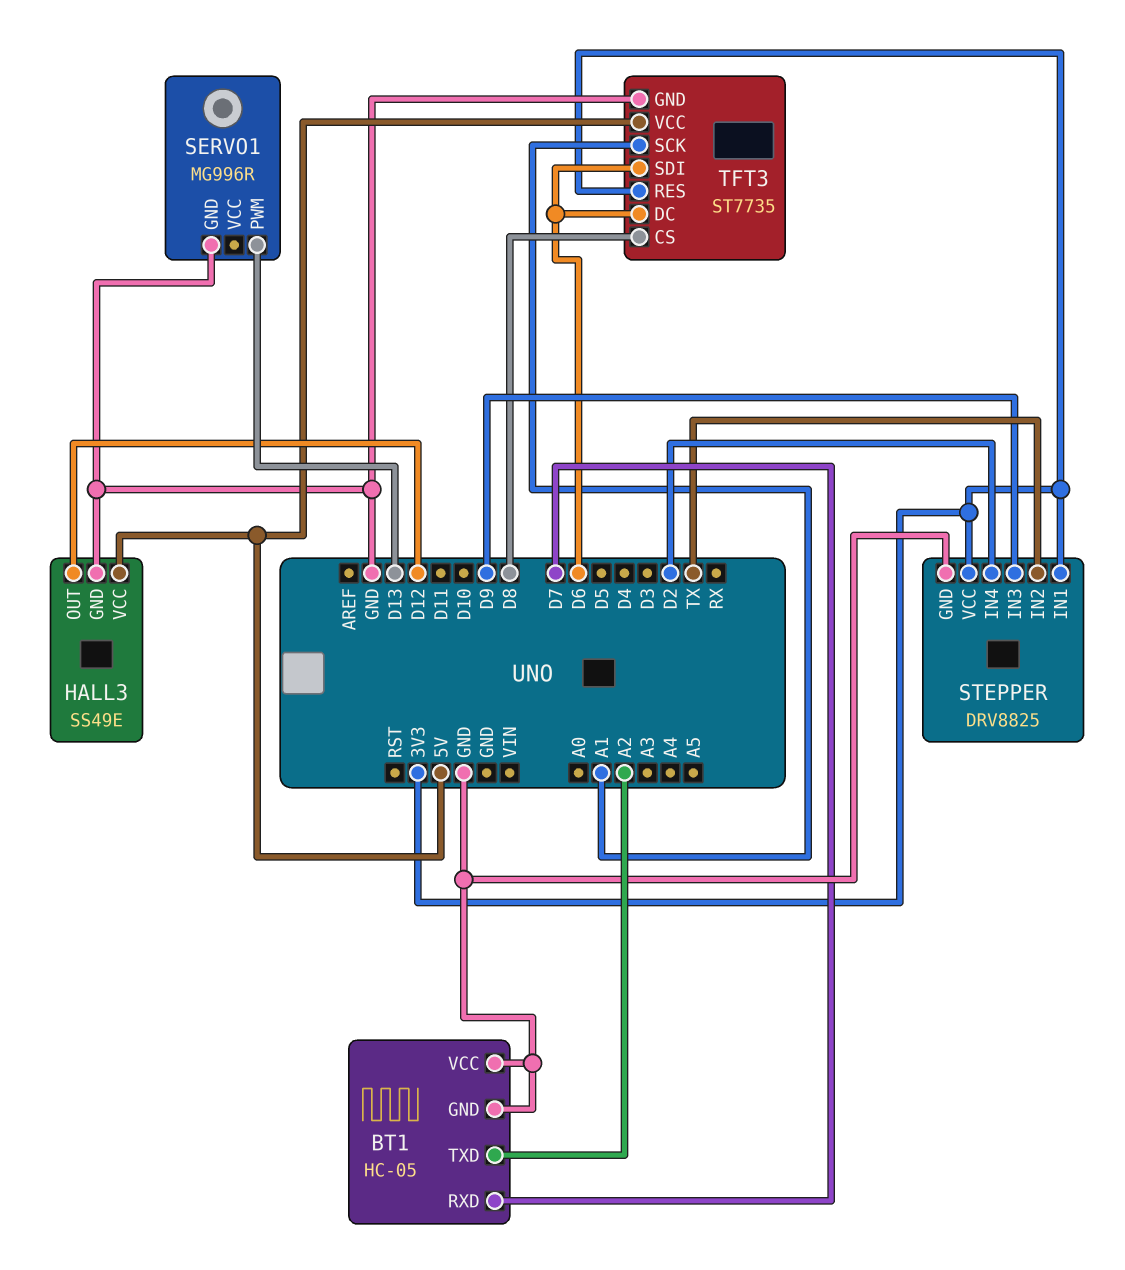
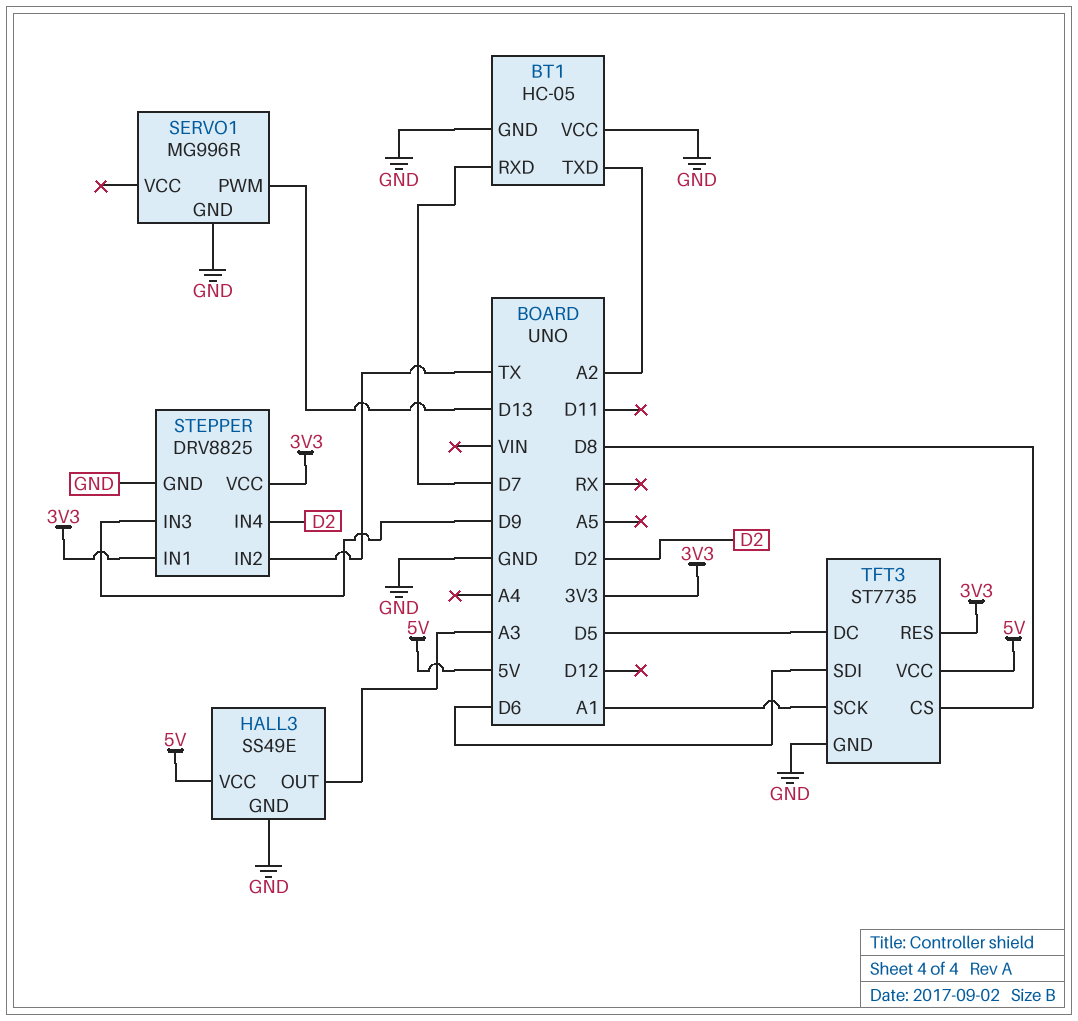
HALL3 pin OUT: D12 -> A3
TFT3 pin DC: D6 -> D5

